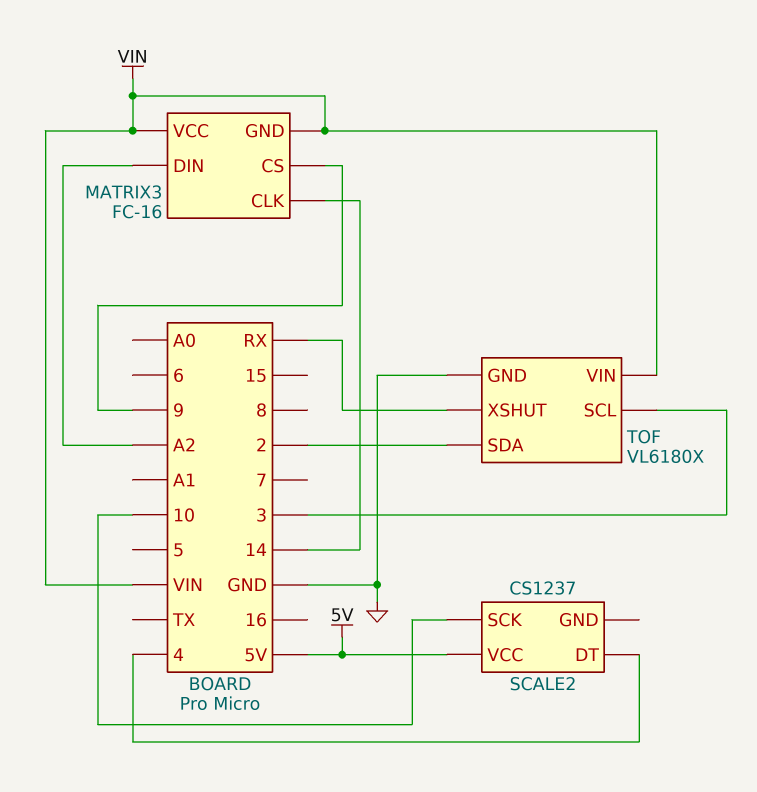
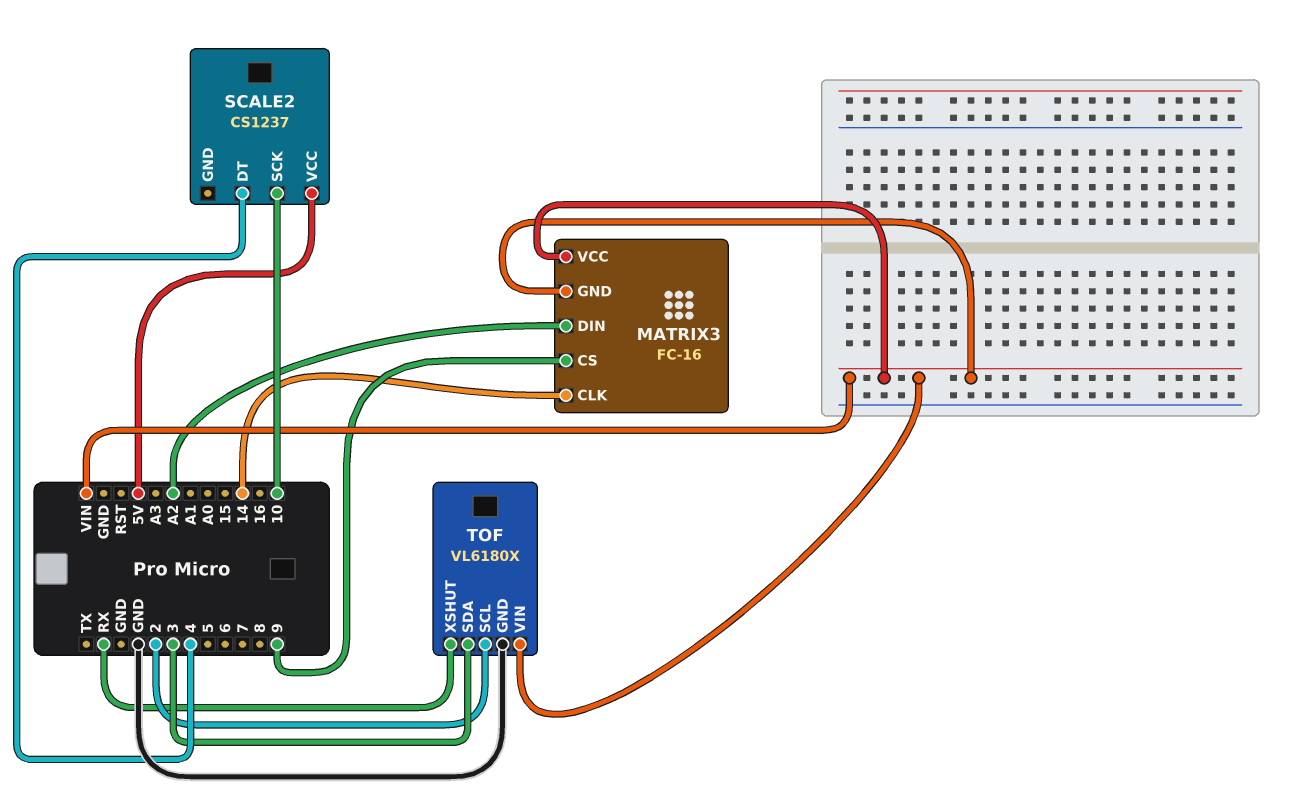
TOF pin SCL: 3 -> 2
TOF pin SDA: 2 -> 3

